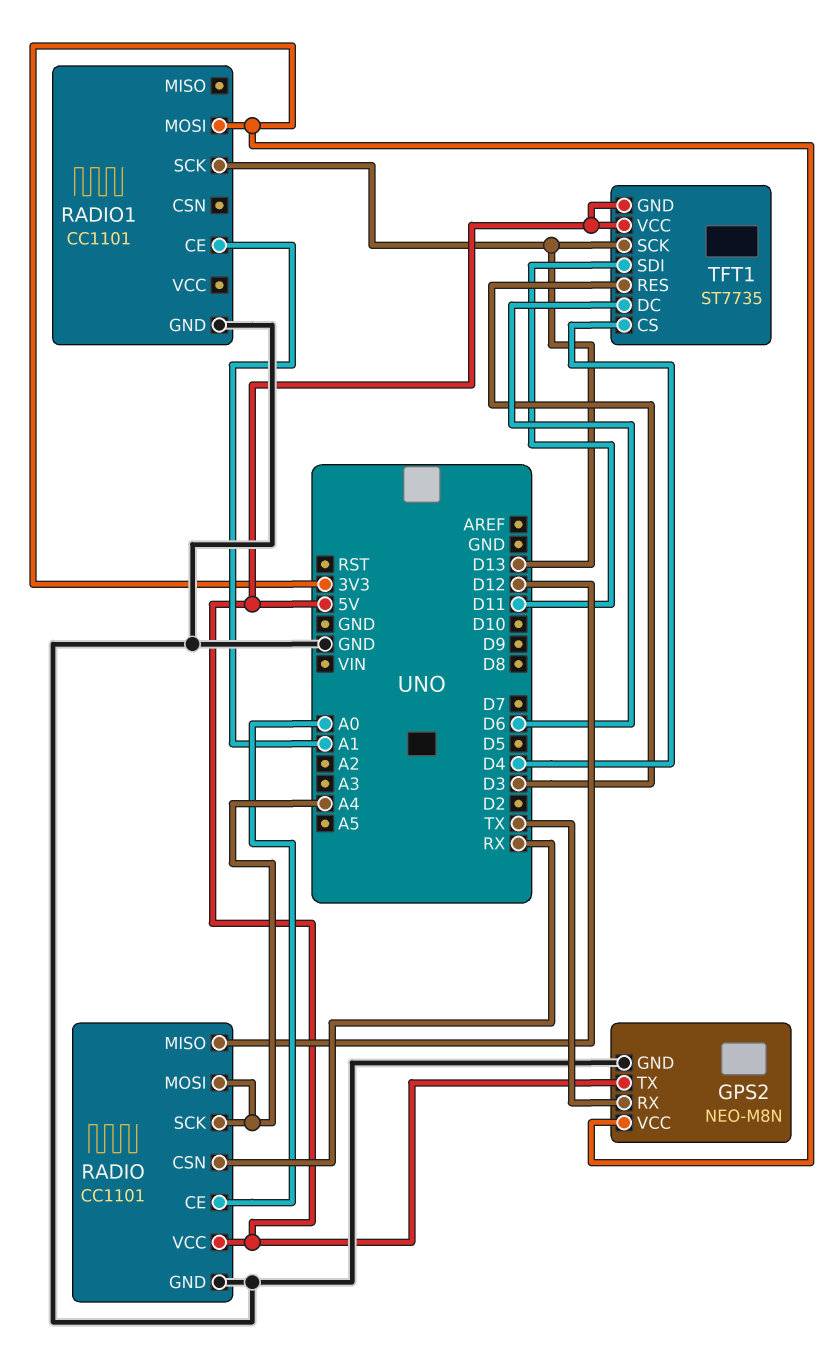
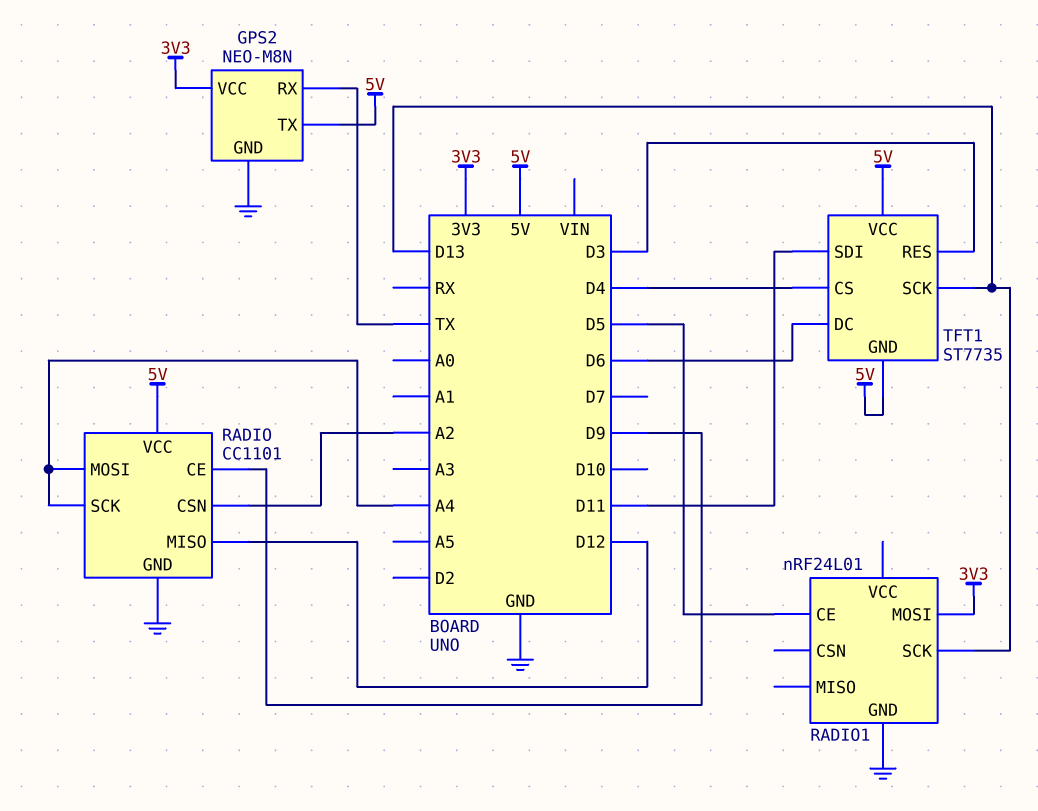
RADIO pin CE: A0 -> D9
RADIO pin CSN: RX -> A2
RADIO1: CC1101 -> nRF24L01
RADIO1 pin CE: A1 -> D5

